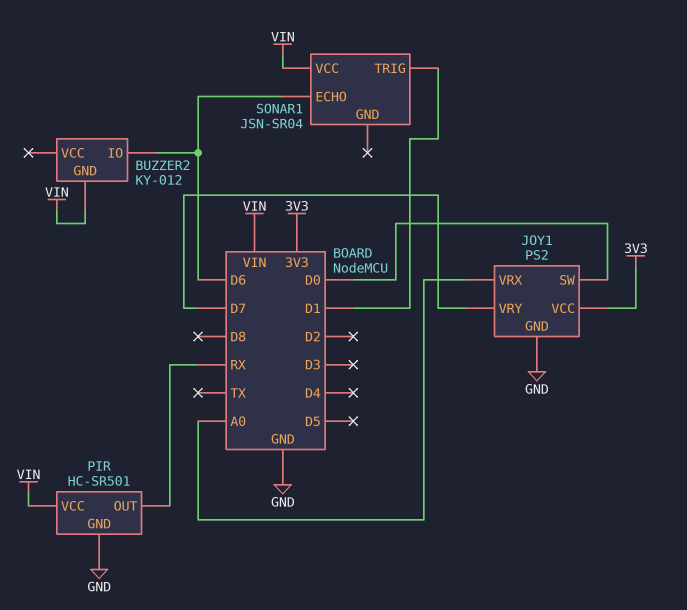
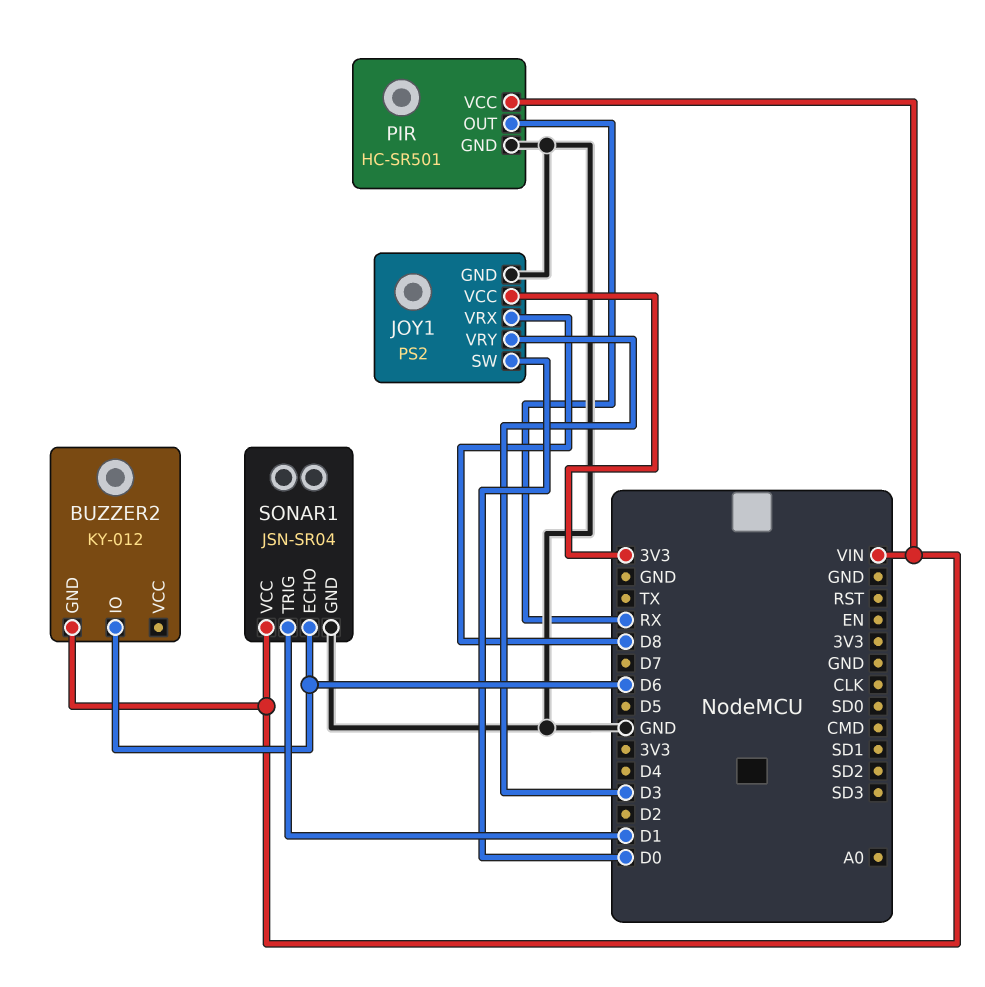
JOY1 pin VRX: A0 -> D8
JOY1 pin VRY: D7 -> D3
SONAR1 pin GND: none -> GND

